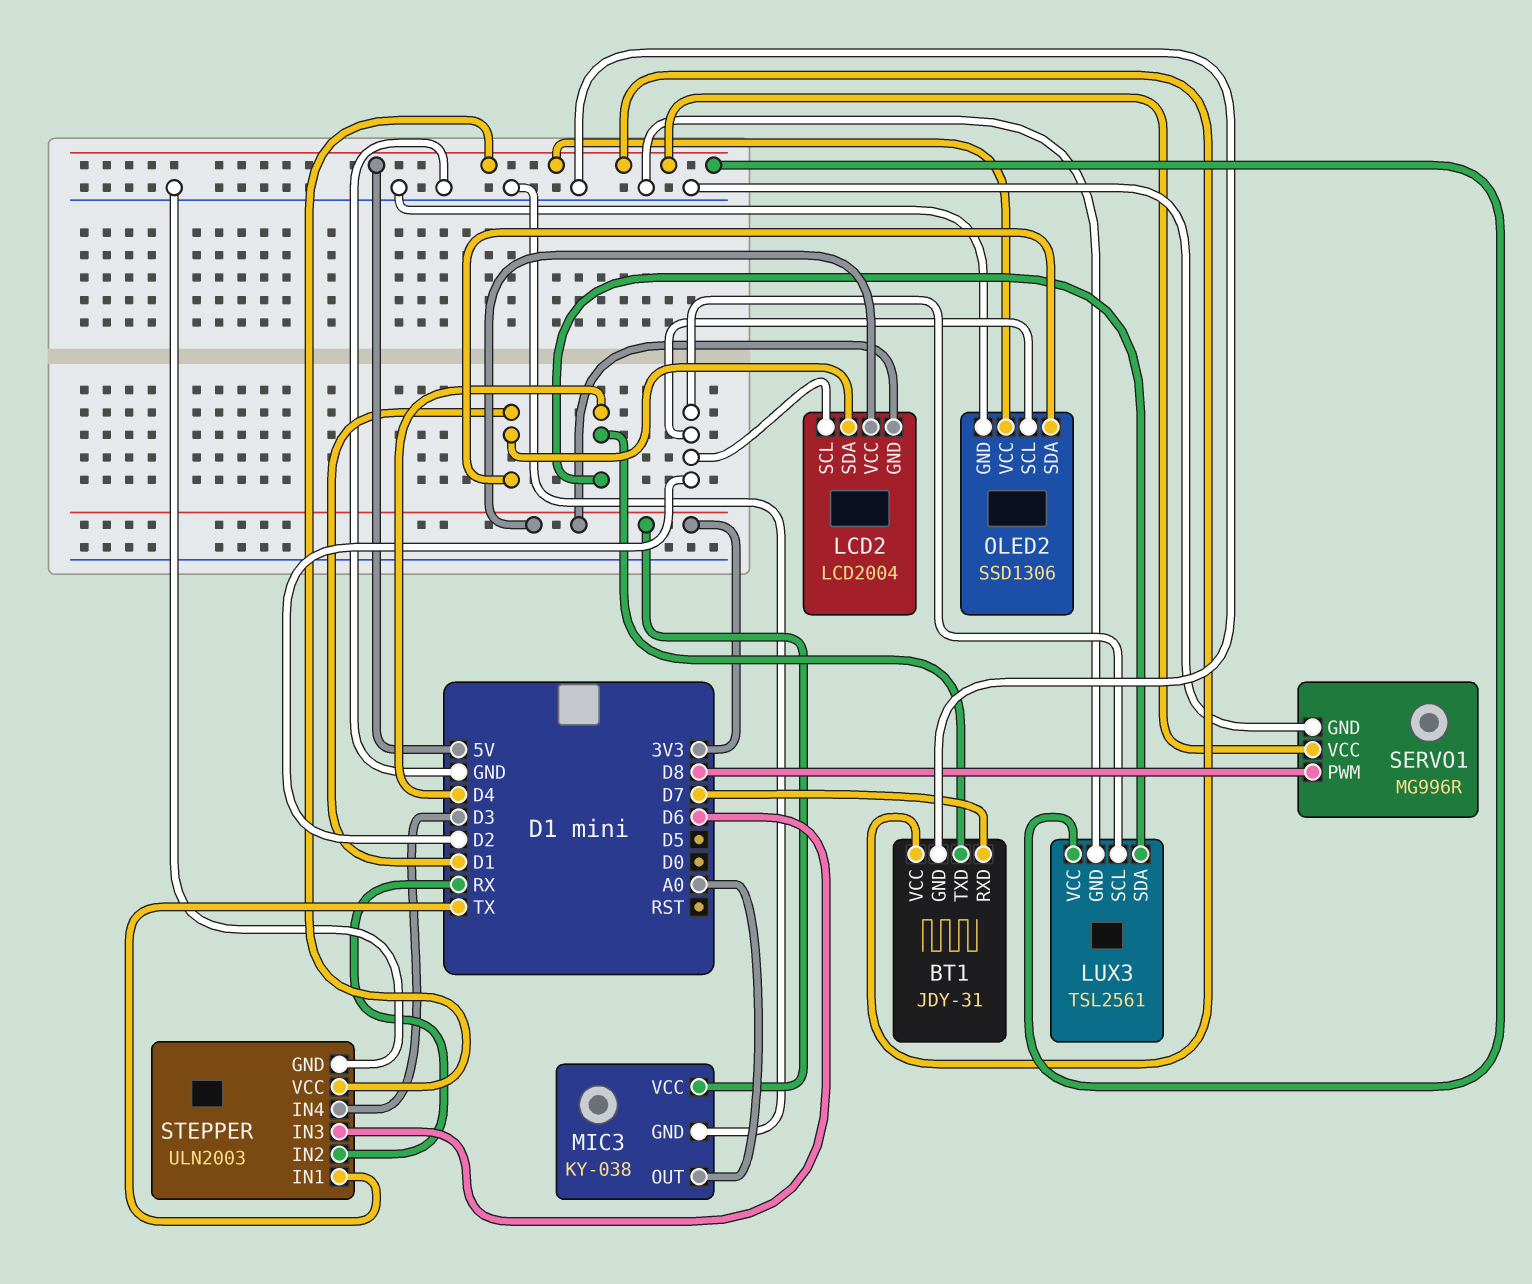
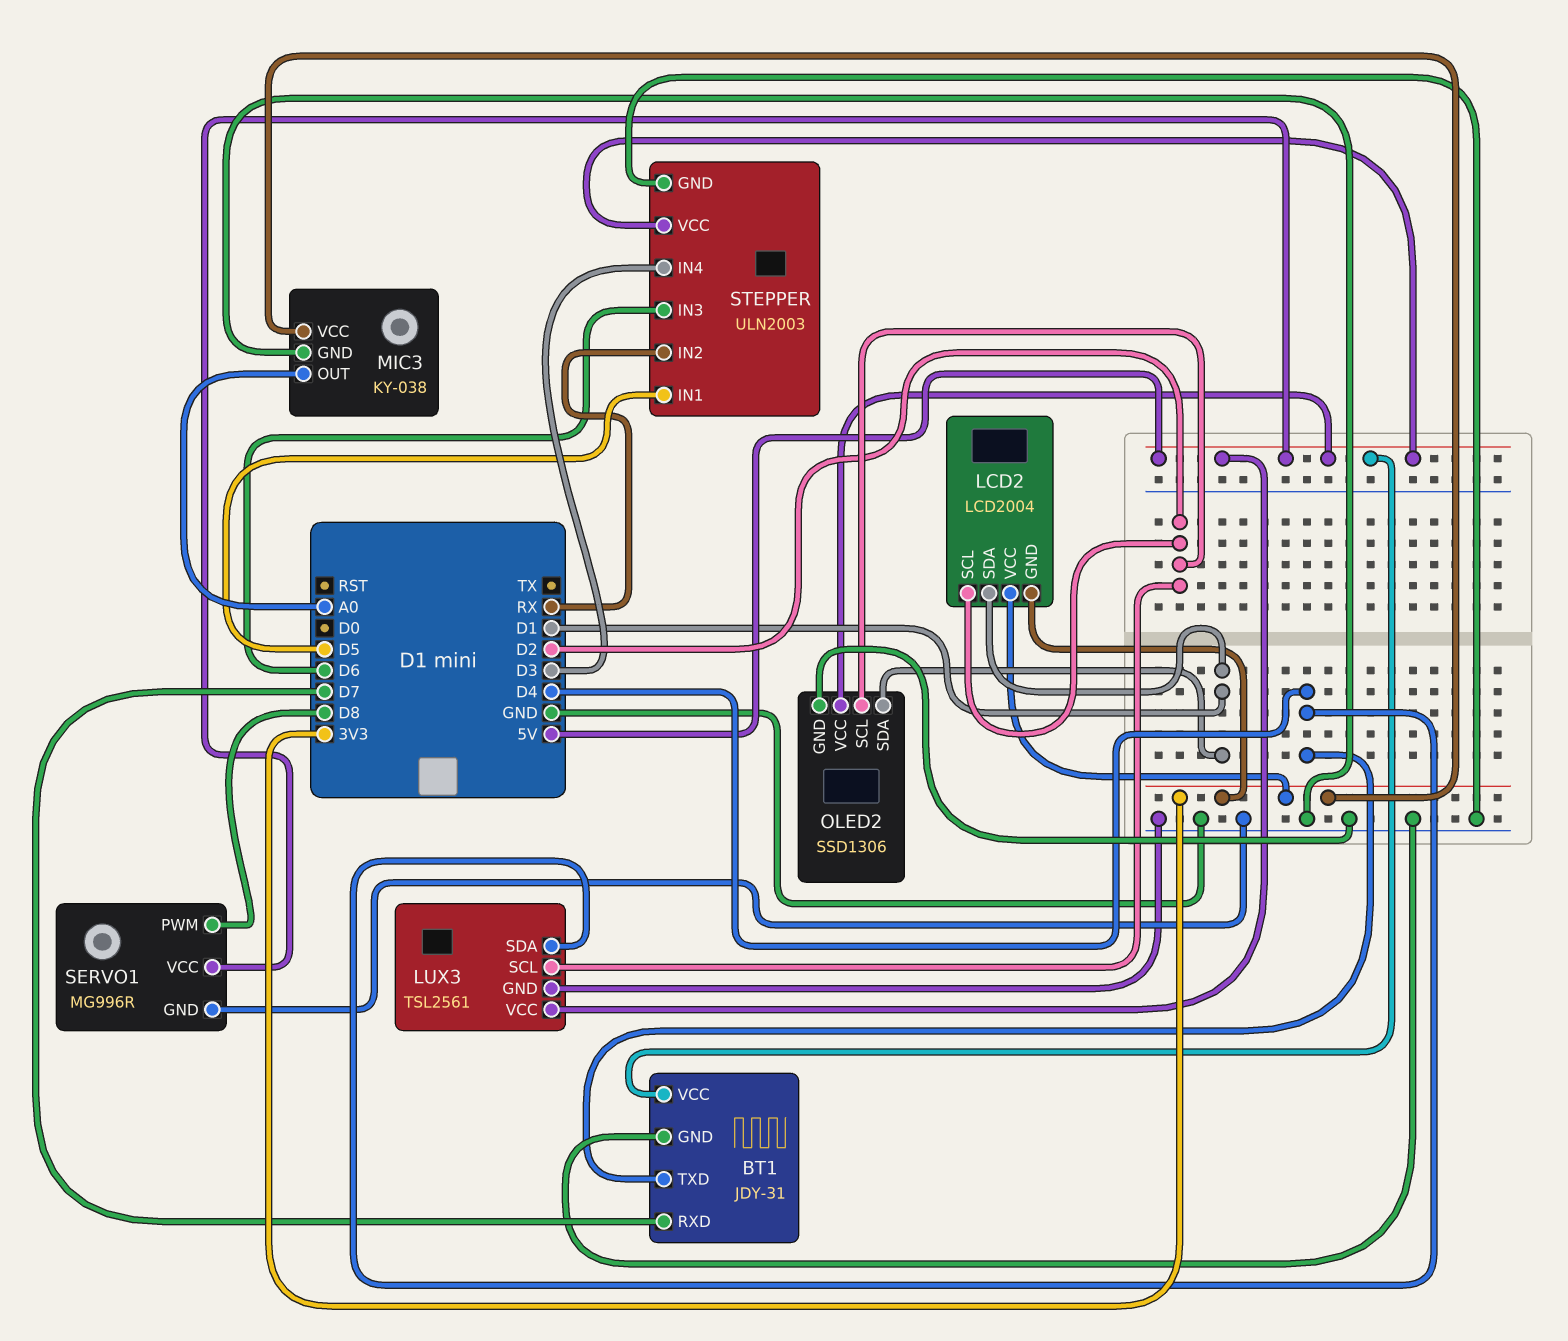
STEPPER pin IN1: TX -> D5

